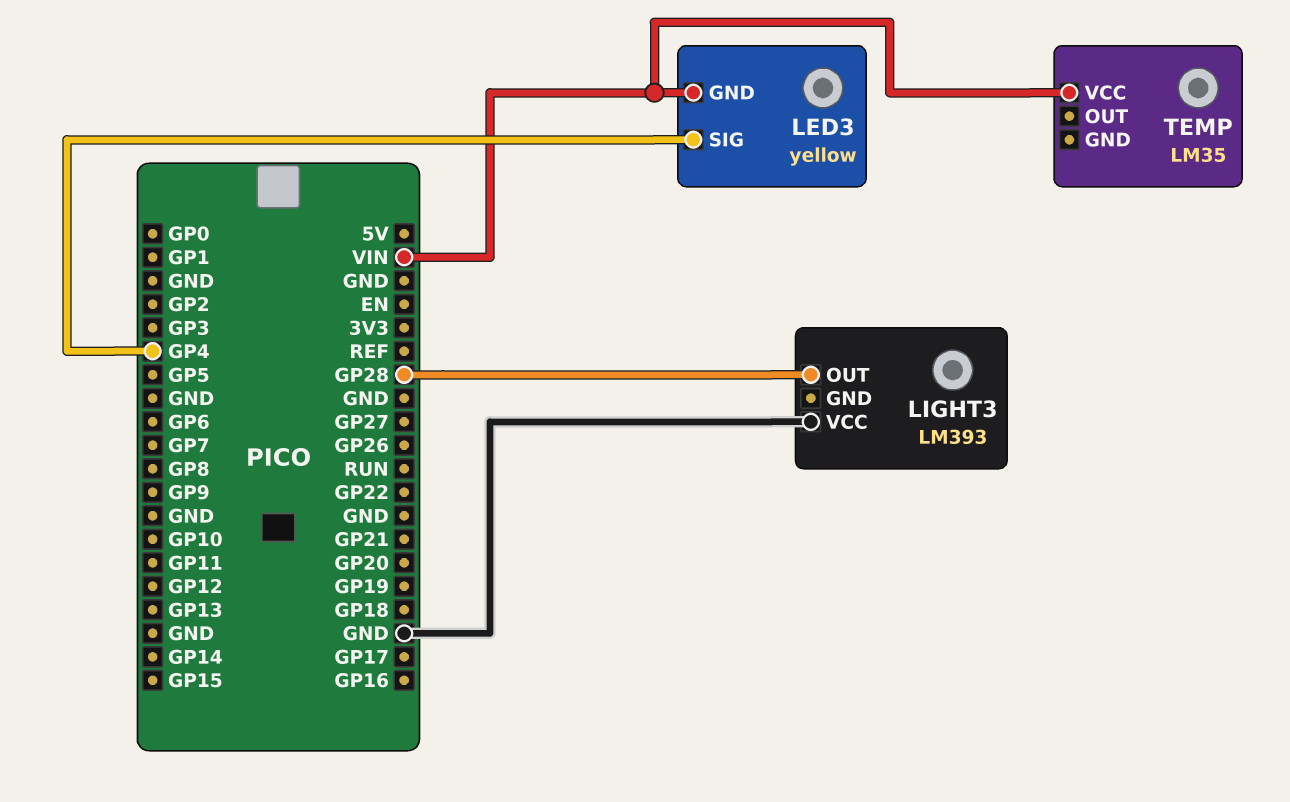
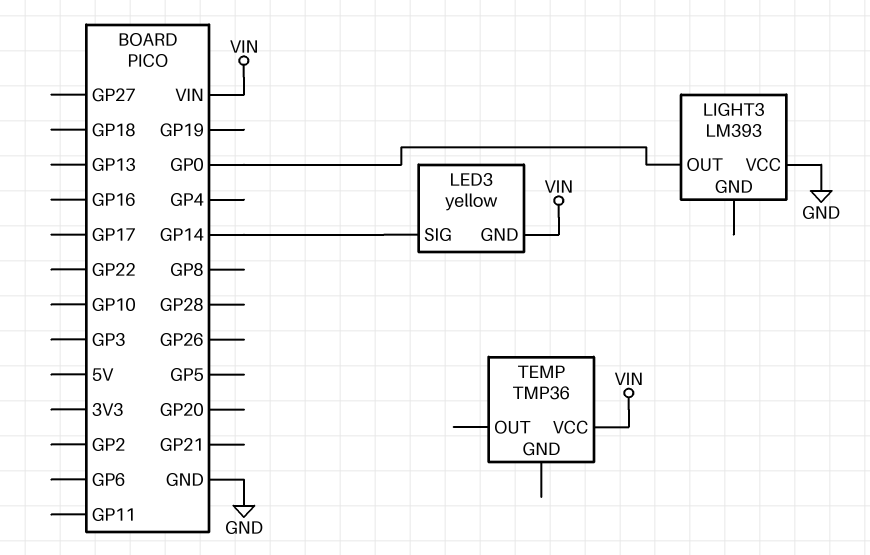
LED3 pin SIG: GP4 -> GP14
LIGHT3 pin OUT: GP28 -> GP0
TEMP: LM35 -> TMP36

